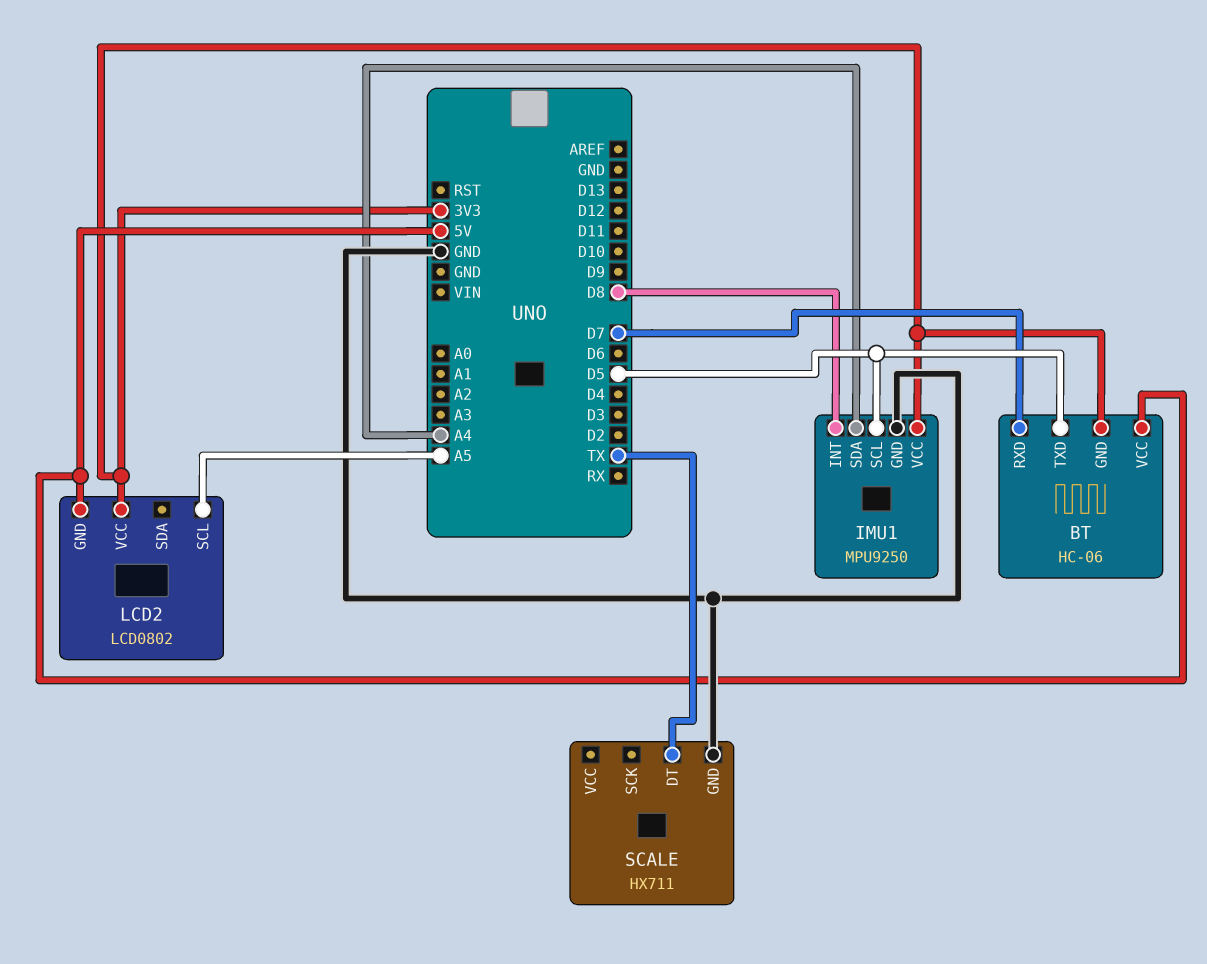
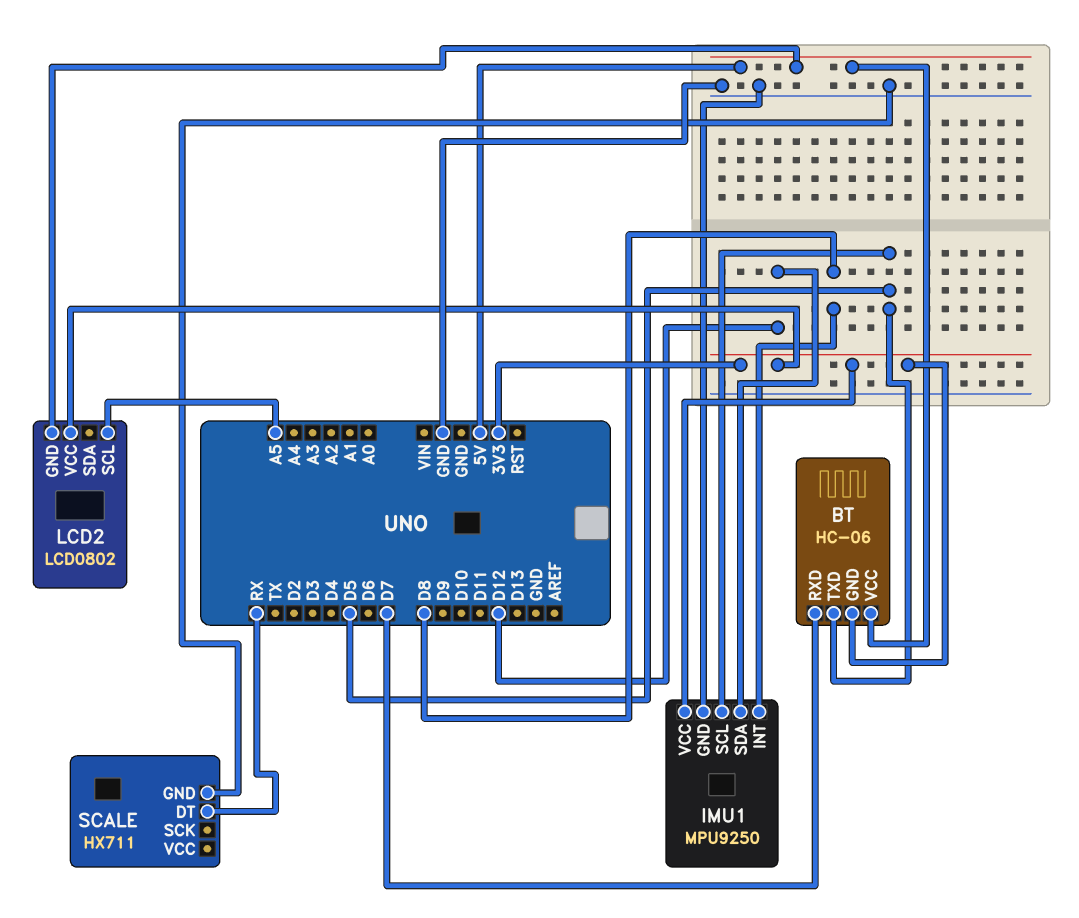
IMU1 pin SDA: A4 -> D12
SCALE pin DT: TX -> RX

